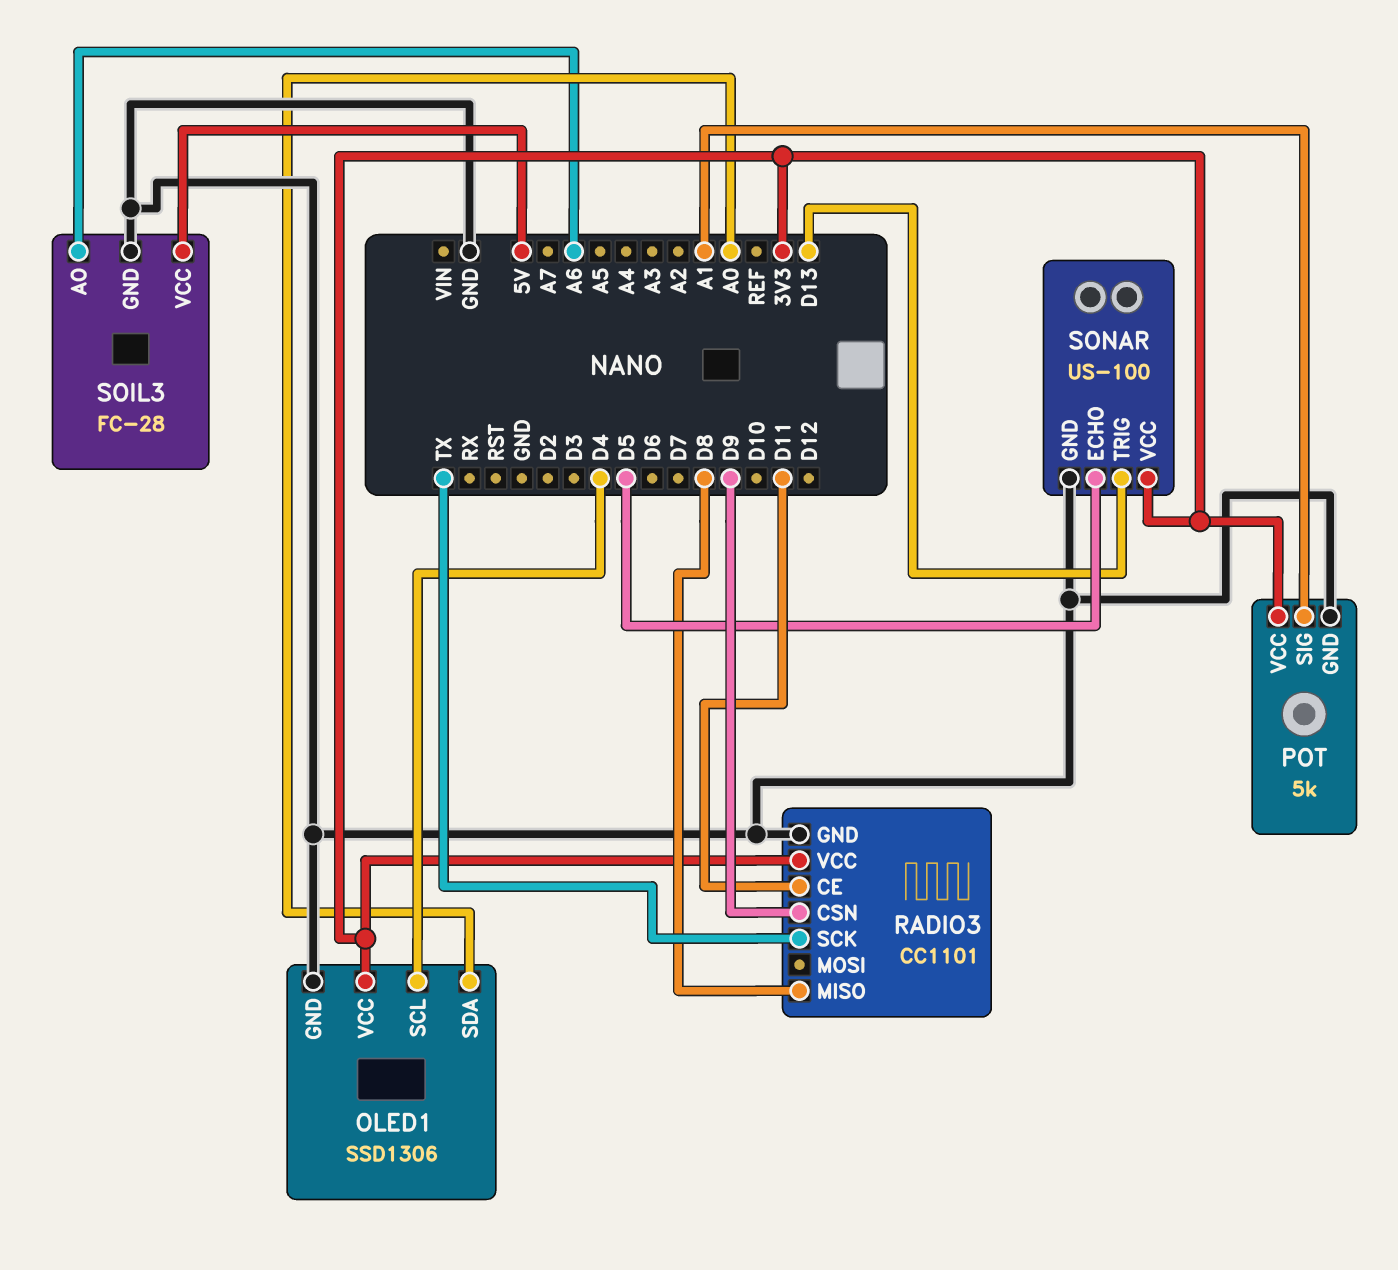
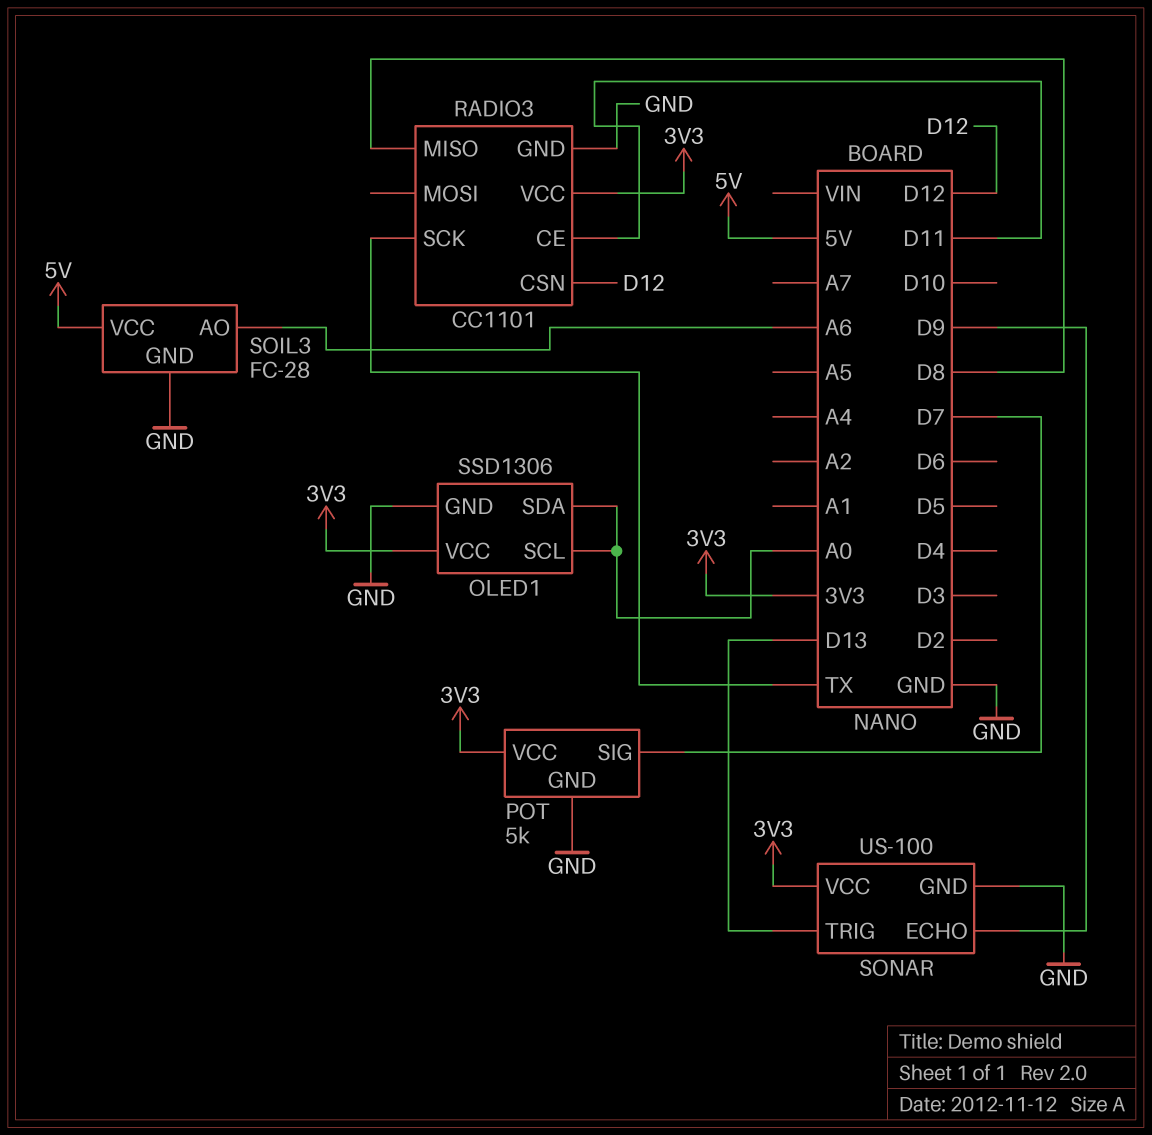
OLED1 pin SCL: D4 -> A0
POT pin SIG: A1 -> D7
RADIO3 pin CSN: D9 -> D12
SONAR pin ECHO: D5 -> D9

